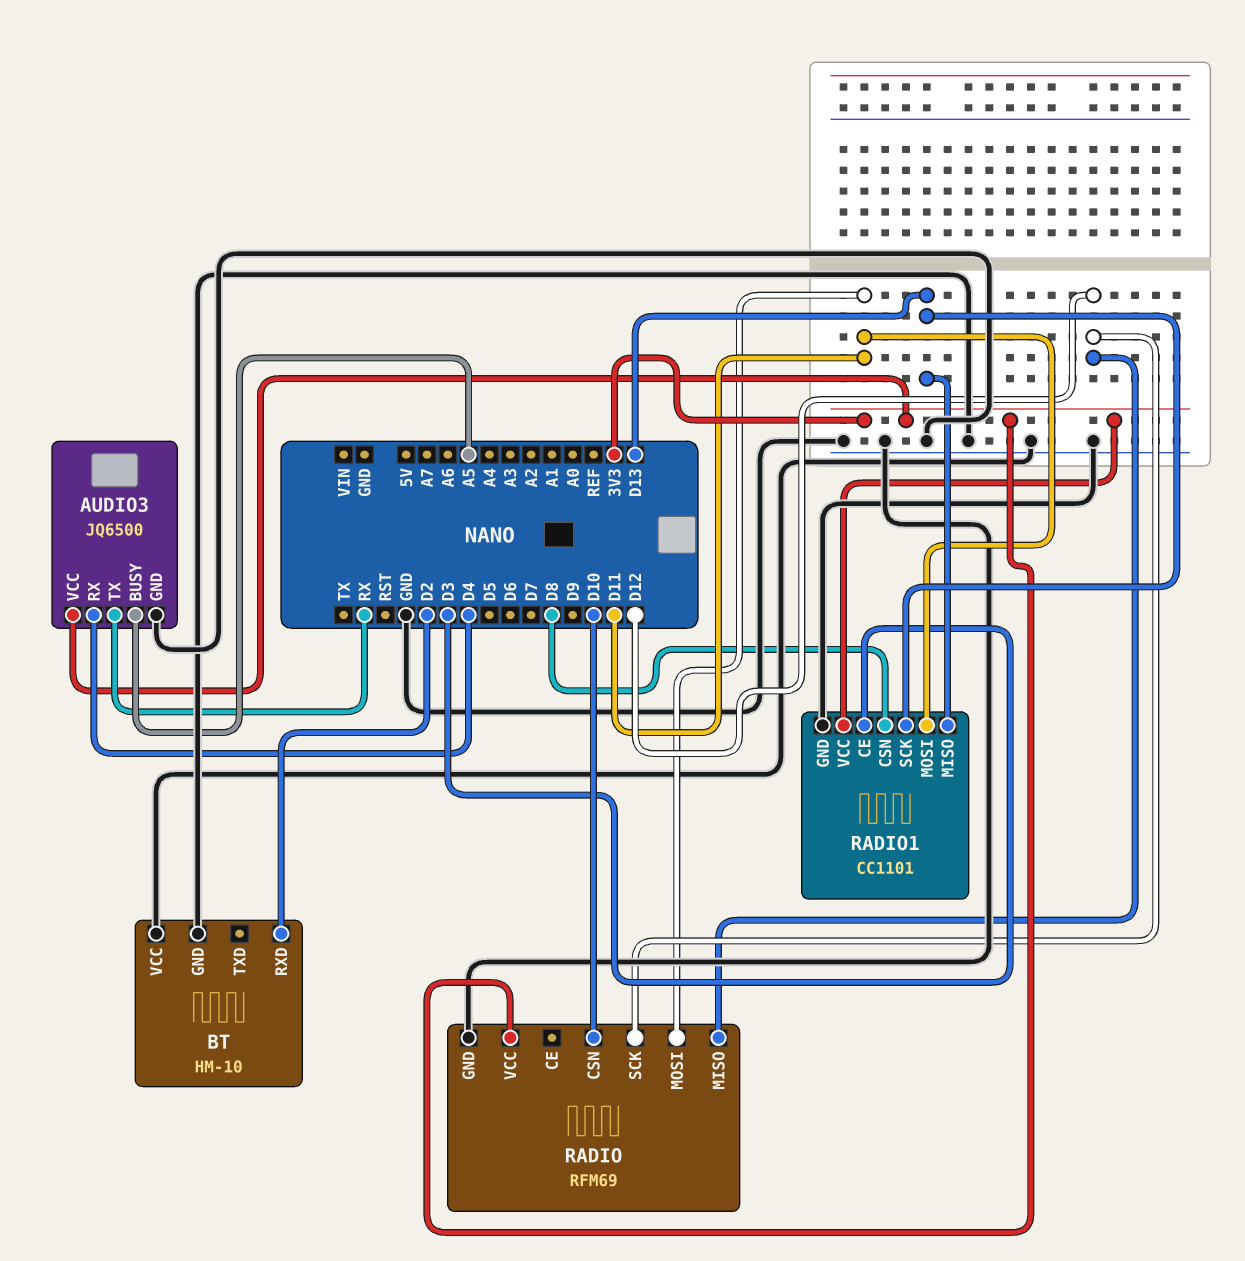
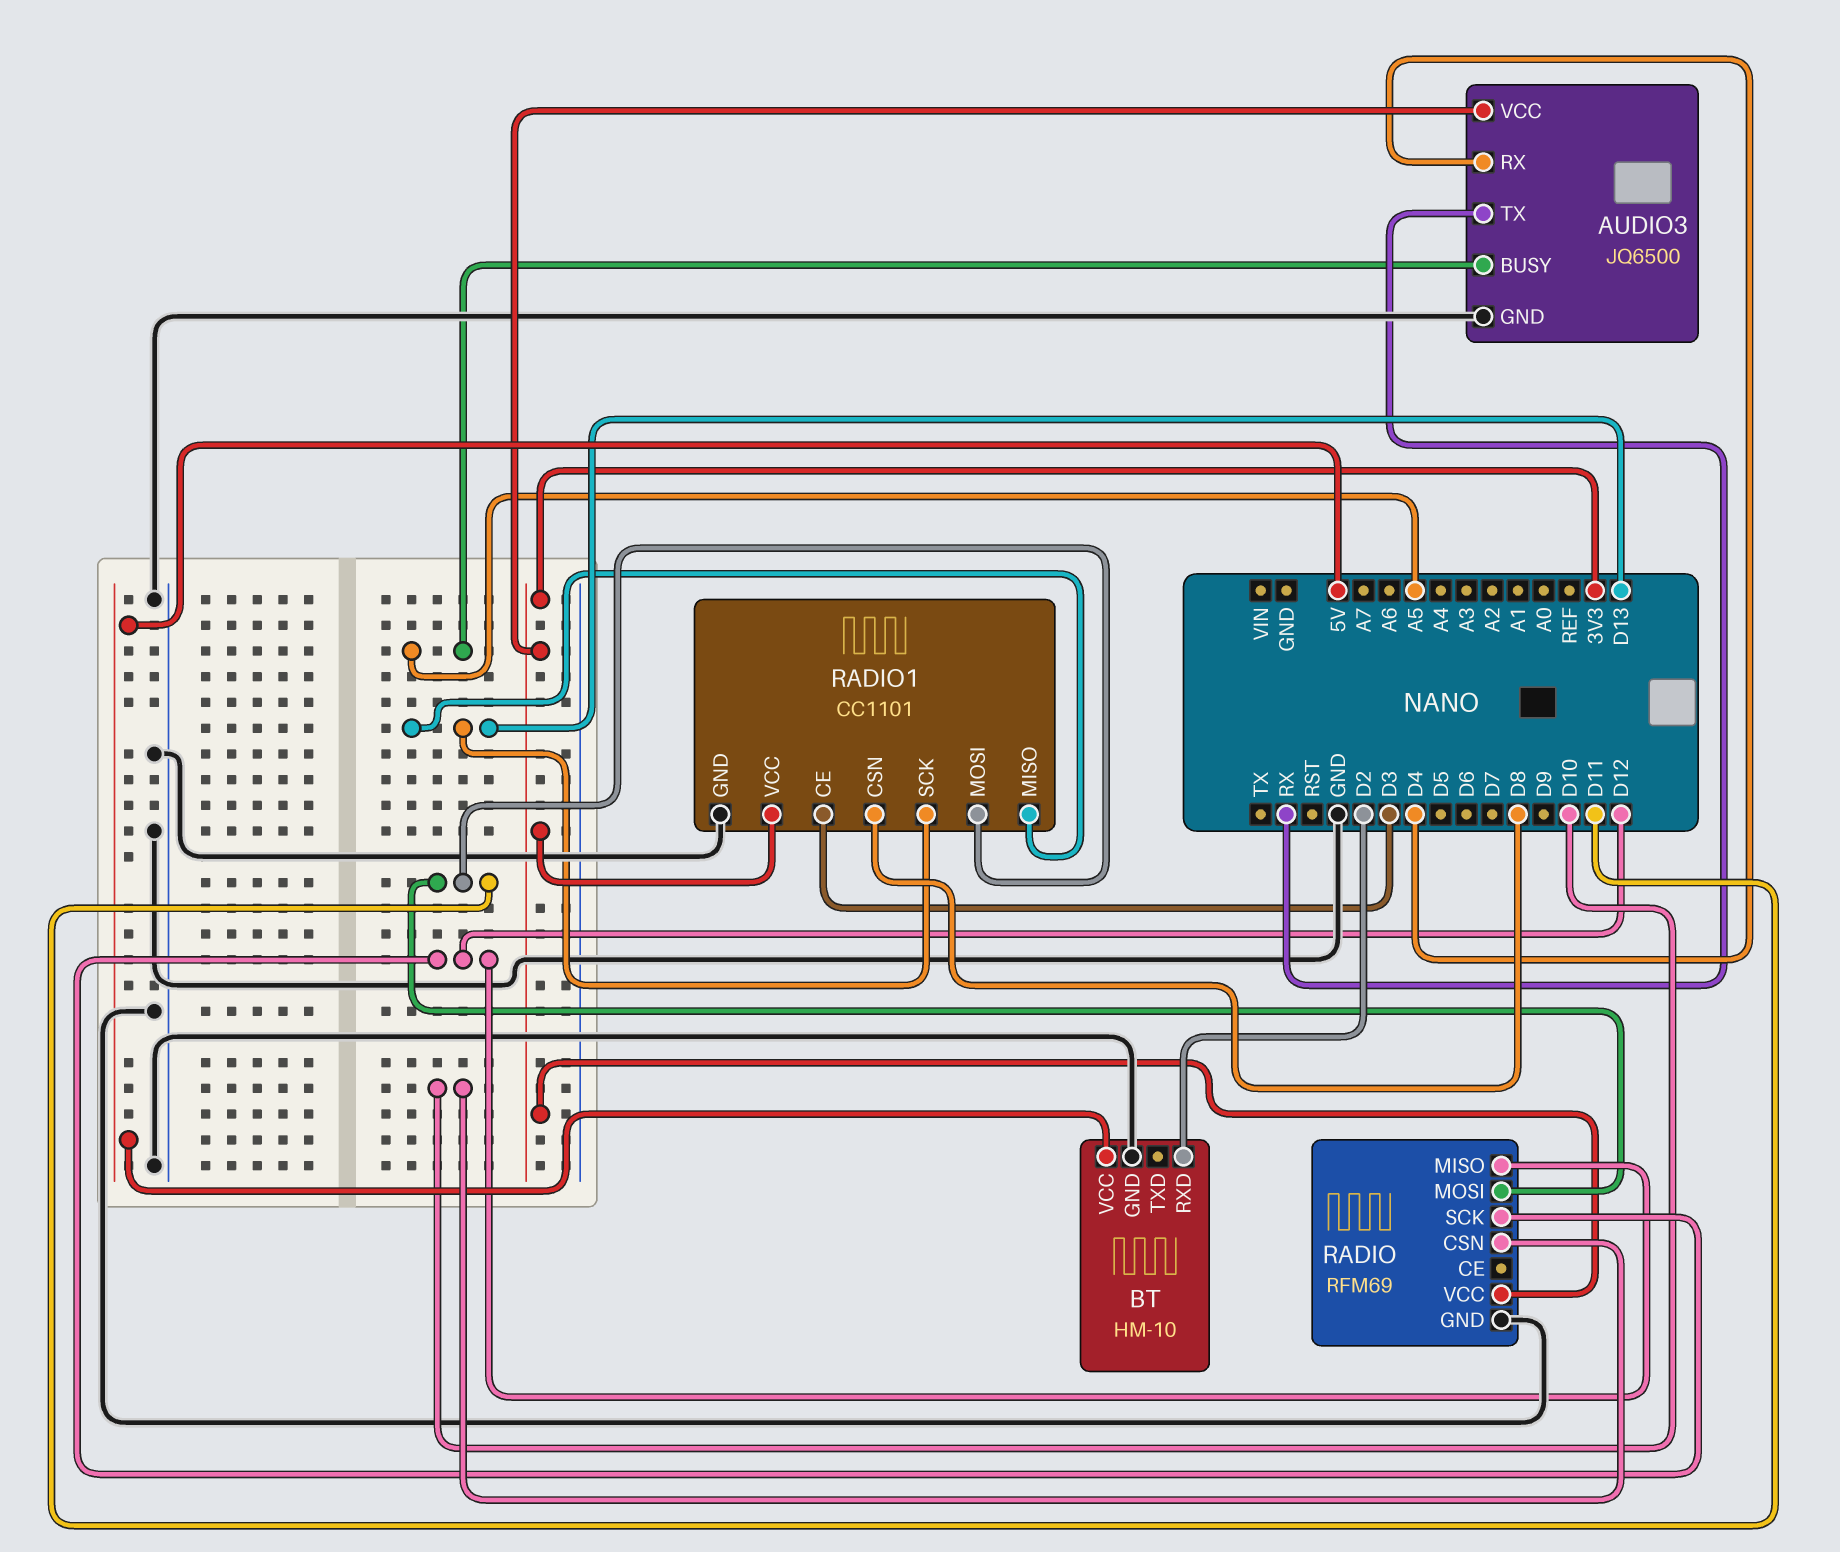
BT pin VCC: GND -> 5V

